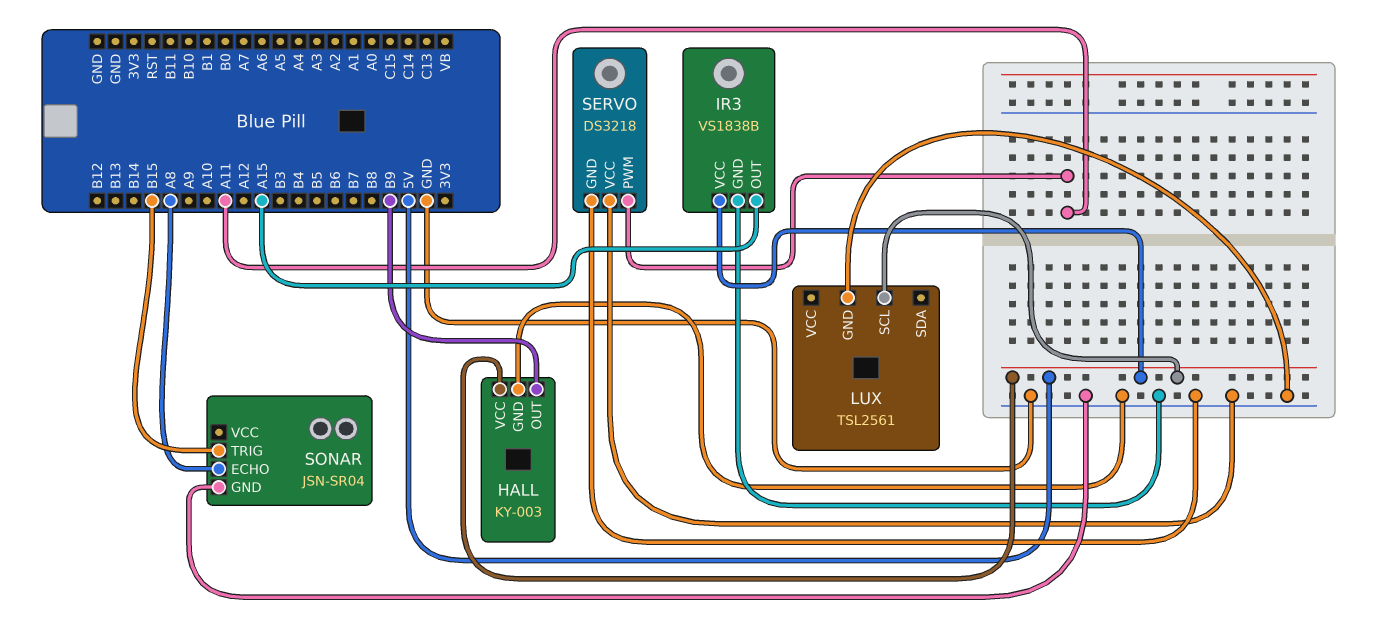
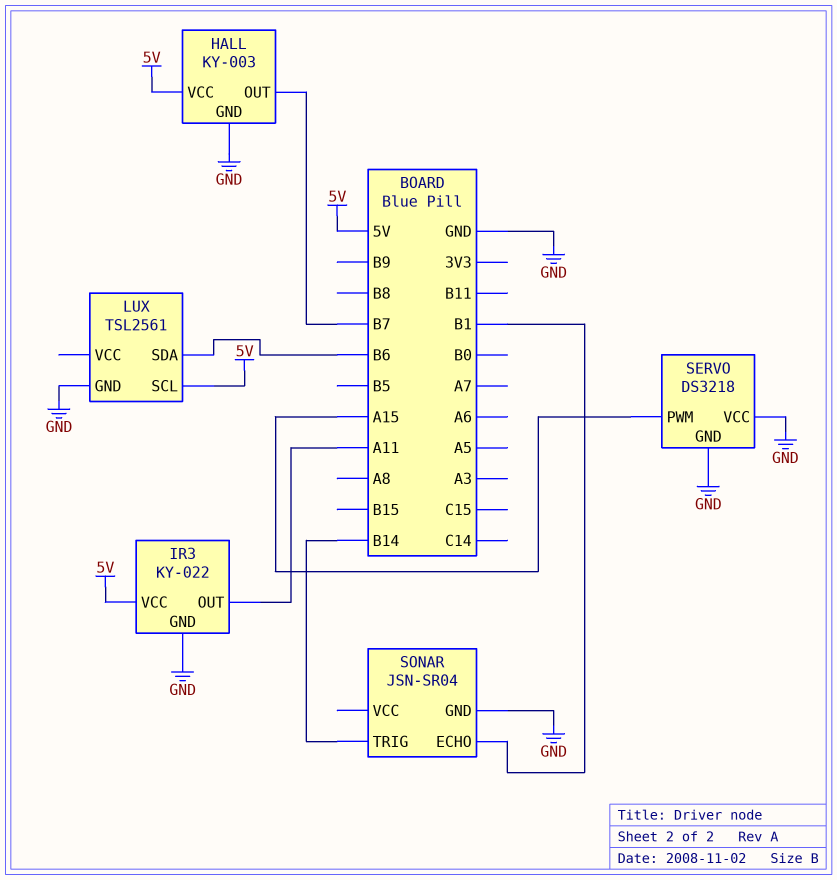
HALL pin OUT: B9 -> B7
IR3: VS1838B -> KY-022
IR3 pin OUT: A15 -> A11
LUX pin SDA: none -> B6
SERVO pin PWM: A11 -> A15
SONAR pin ECHO: A8 -> B1
SONAR pin TRIG: B15 -> B14

